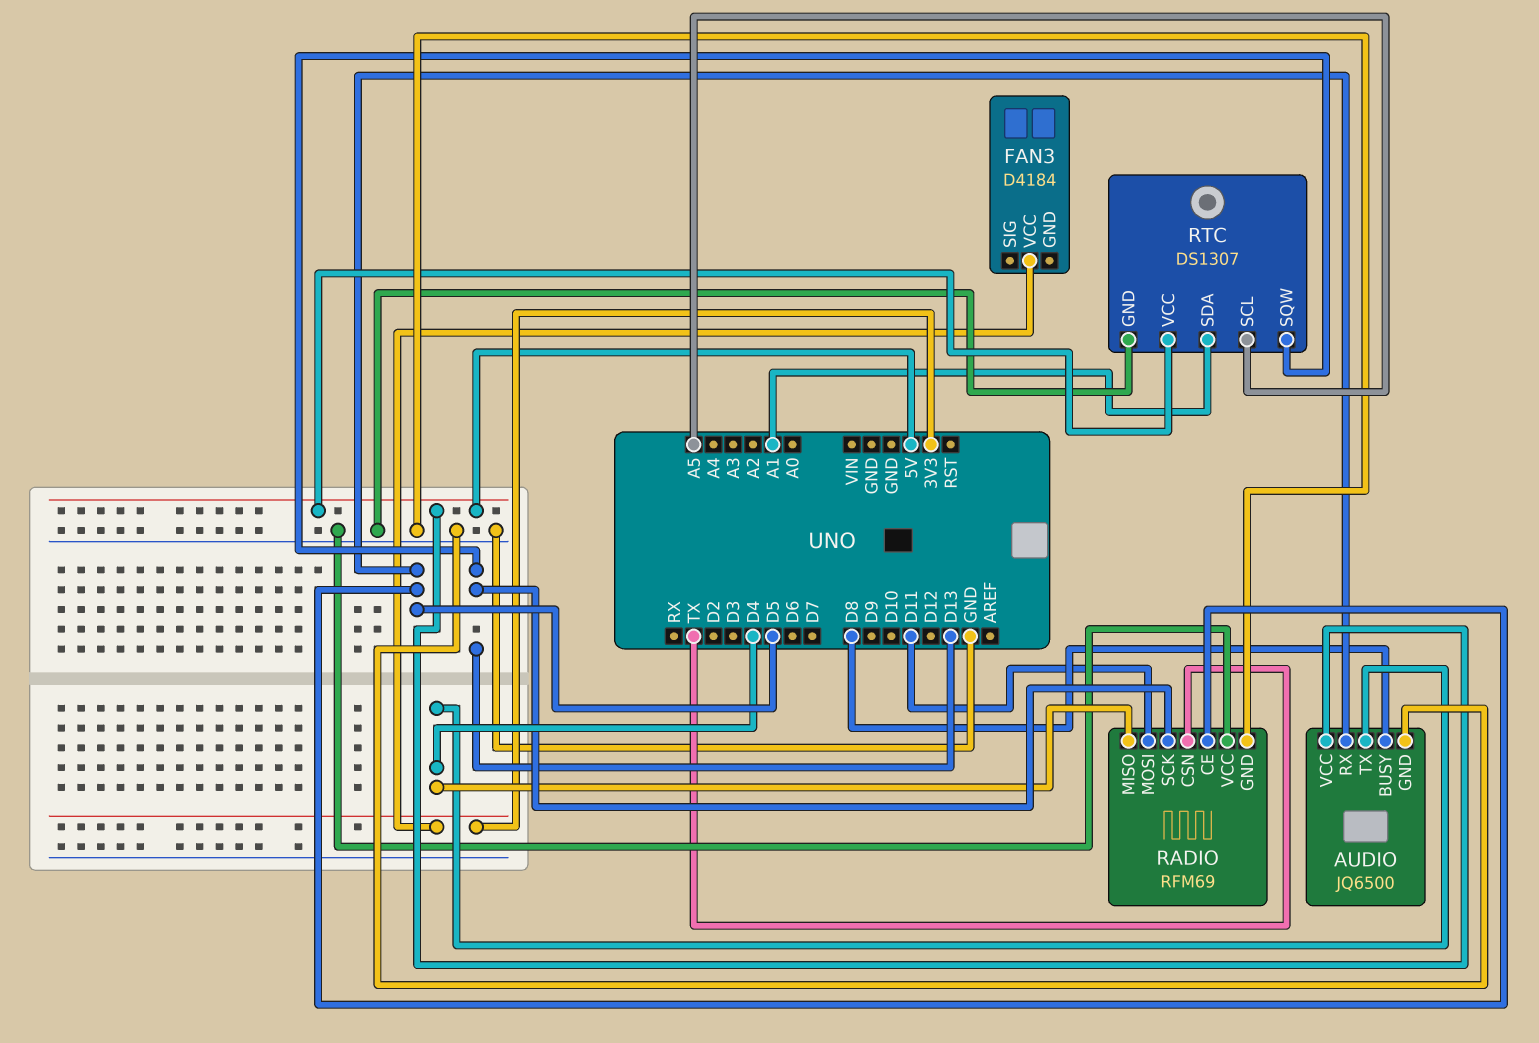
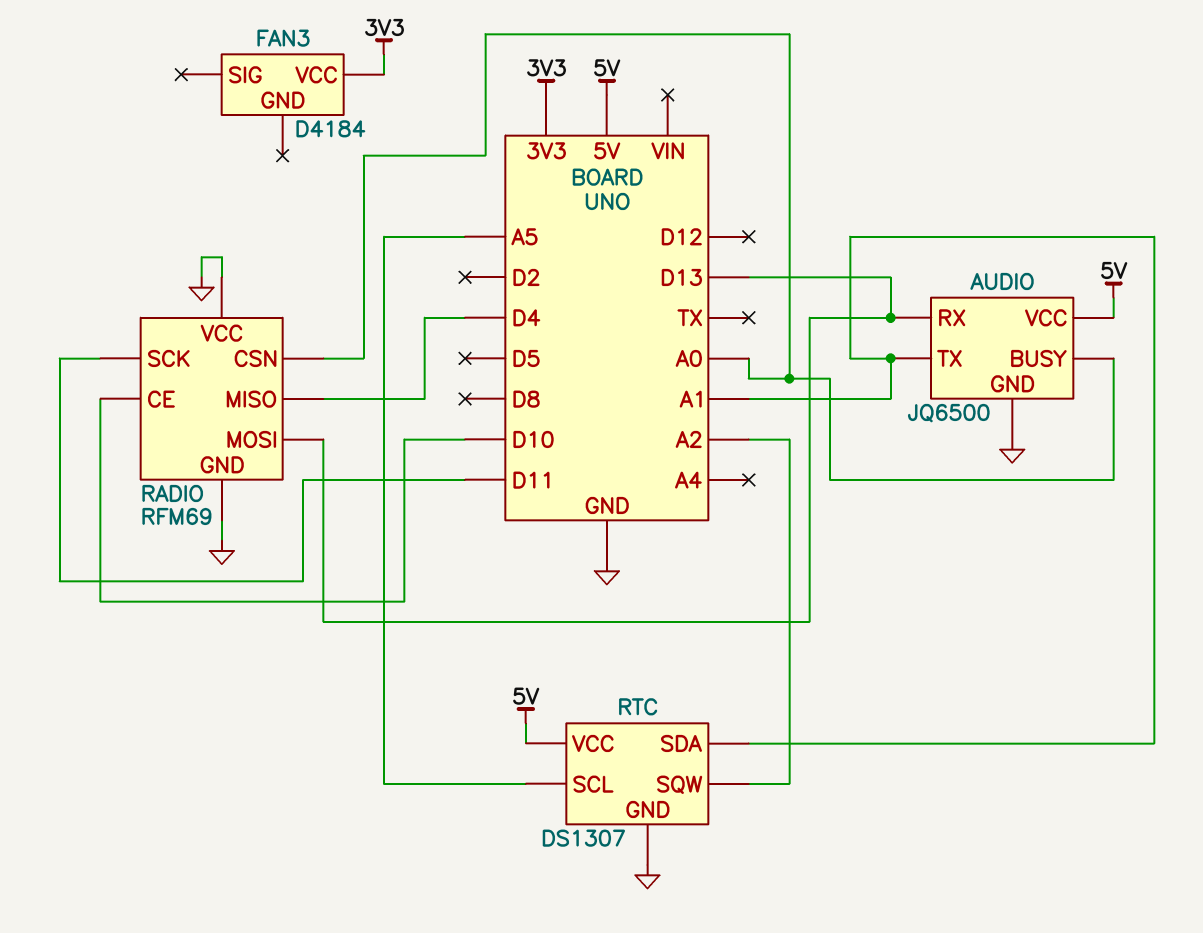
AUDIO pin BUSY: D8 -> A0
AUDIO pin RX: D5 -> D13
AUDIO pin TX: D4 -> A1
RADIO pin CE: D5 -> D10
RADIO pin CSN: TX -> A0
RADIO pin MOSI: D11 -> D13
RADIO pin SCK: D13 -> D11
RTC pin SQW: D13 -> A2

